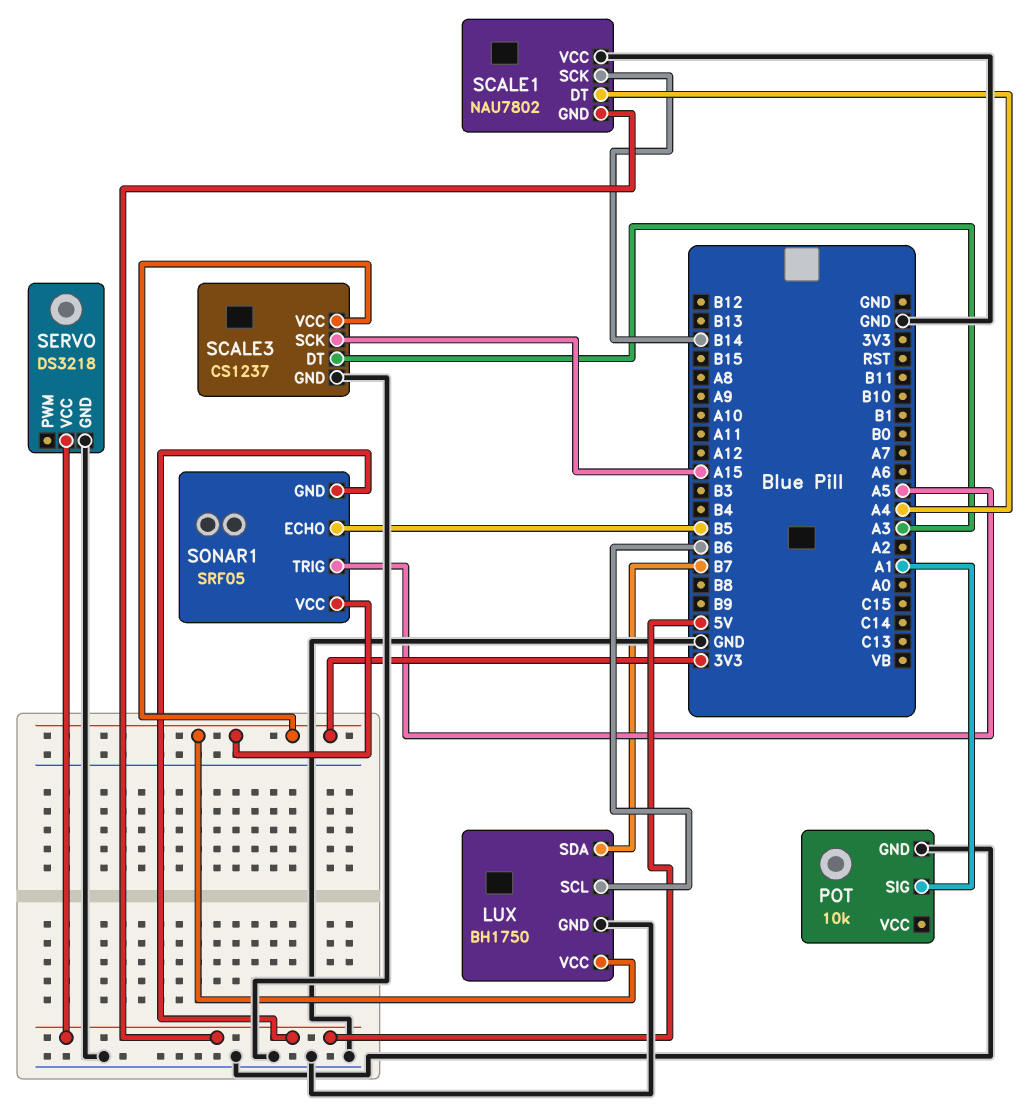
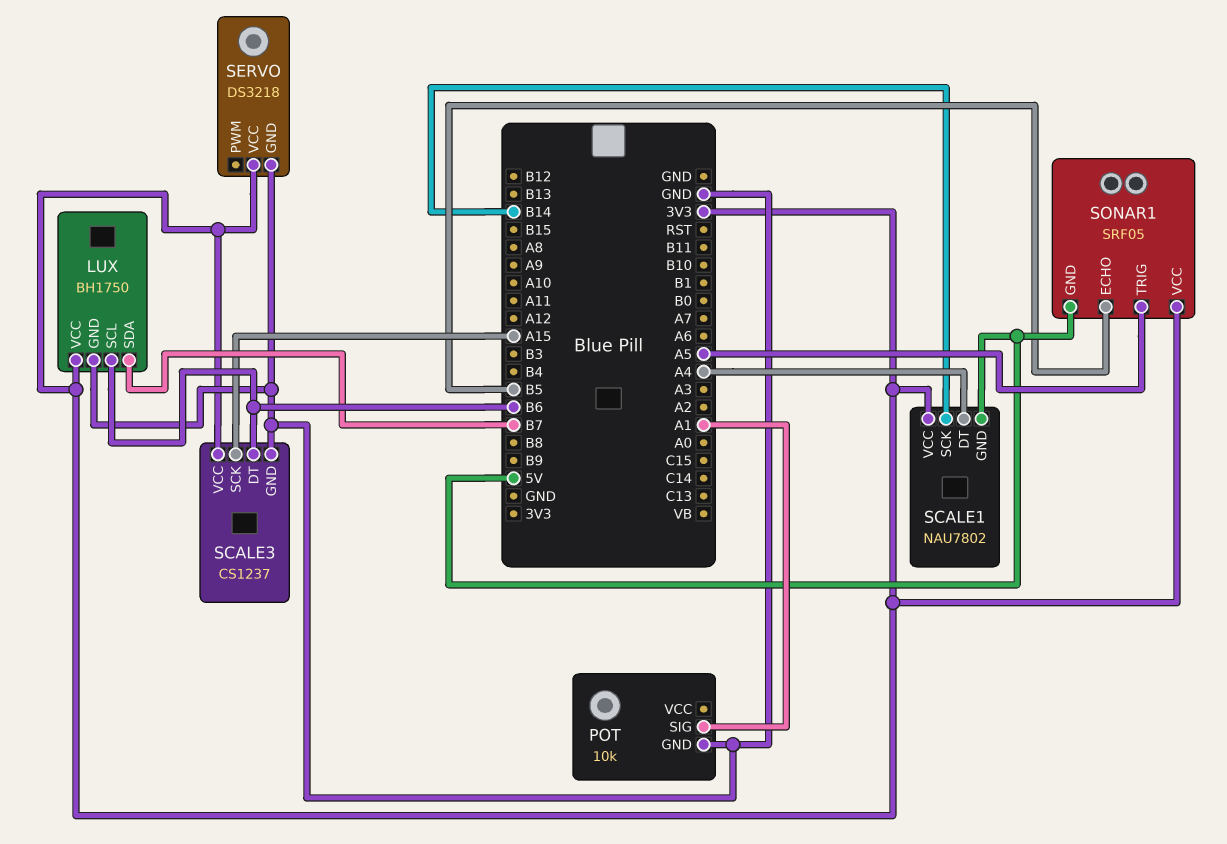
SCALE1 pin VCC: GND -> 3V3
SCALE3 pin DT: A3 -> B6
SERVO pin VCC: 5V -> 3V3

